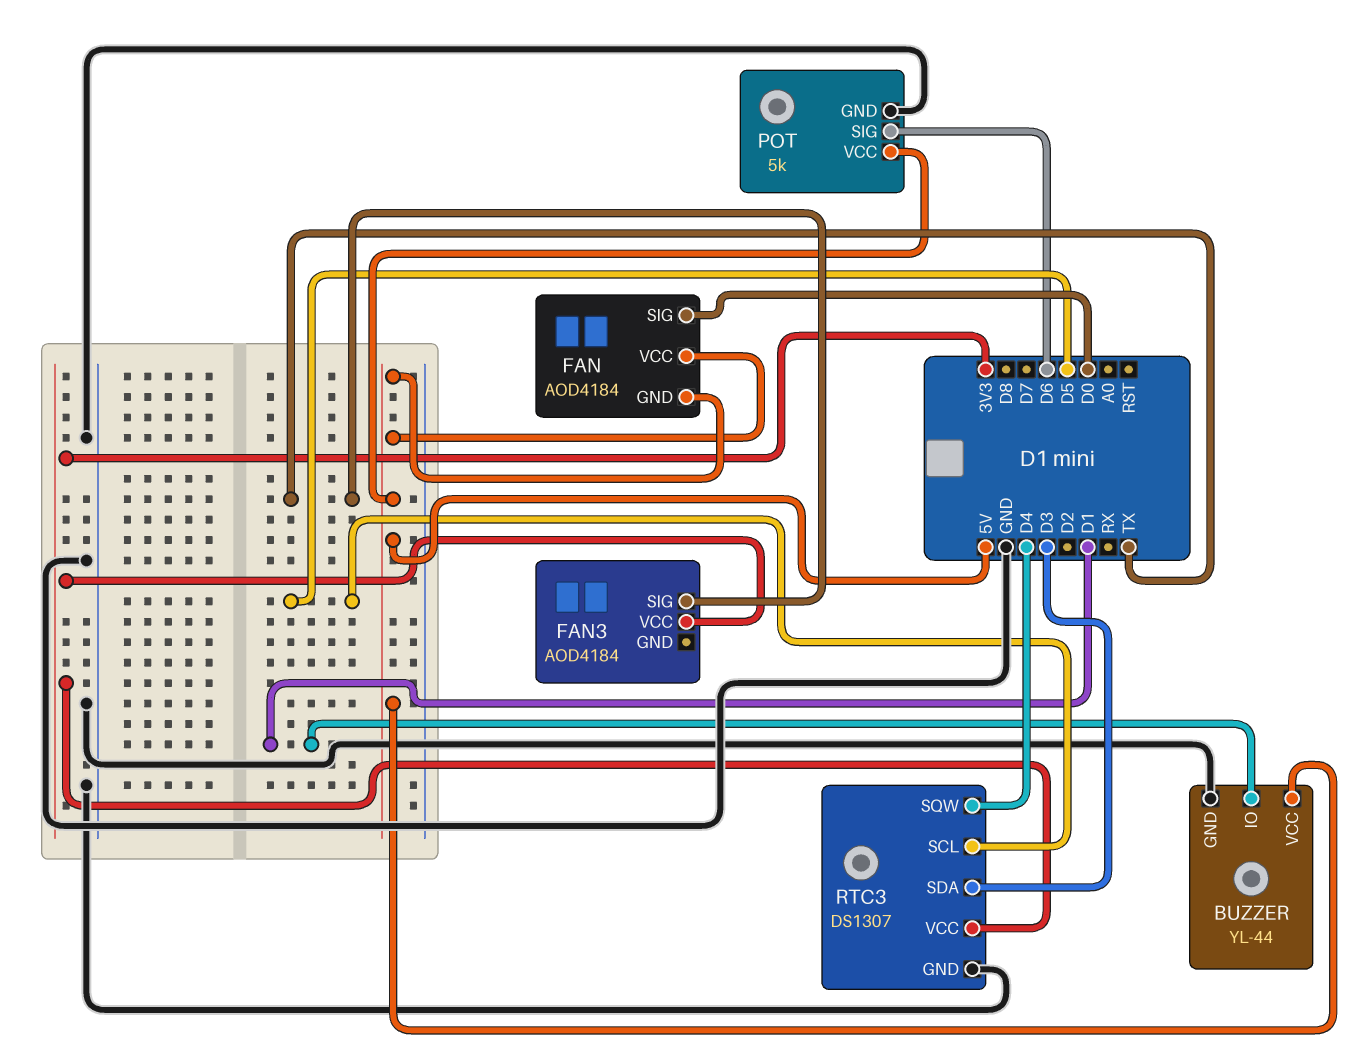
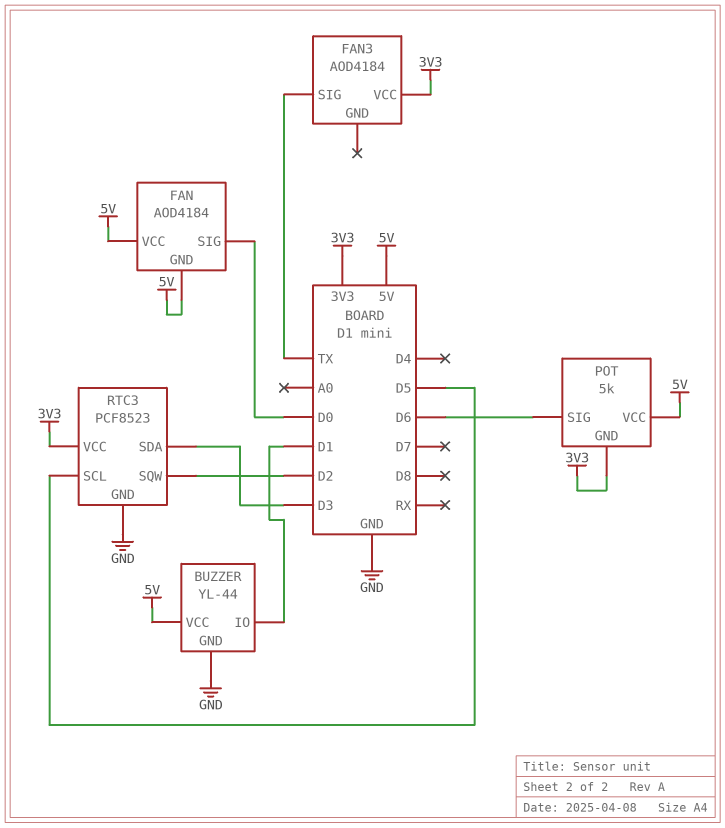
POT pin GND: GND -> 3V3
RTC3: DS1307 -> PCF8523
RTC3 pin SQW: D4 -> D2

